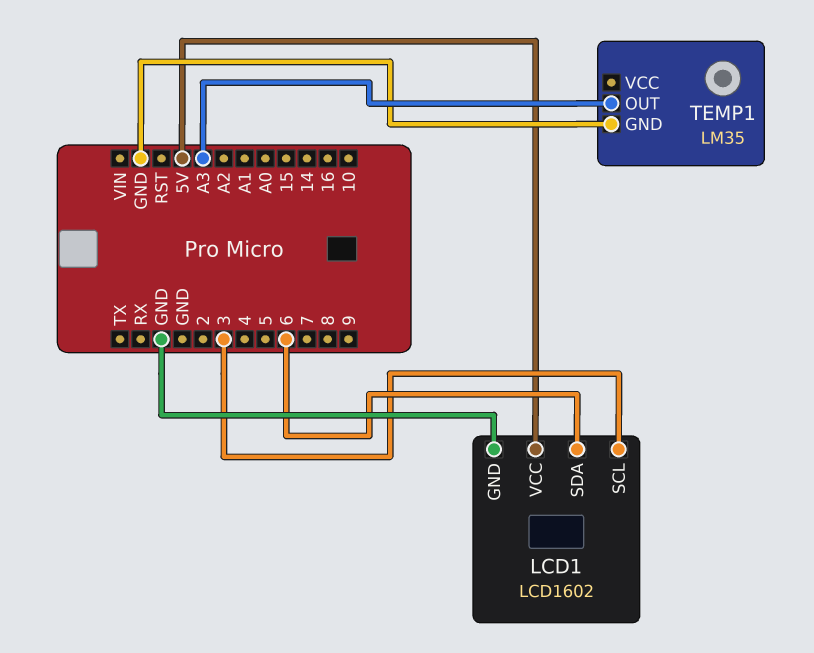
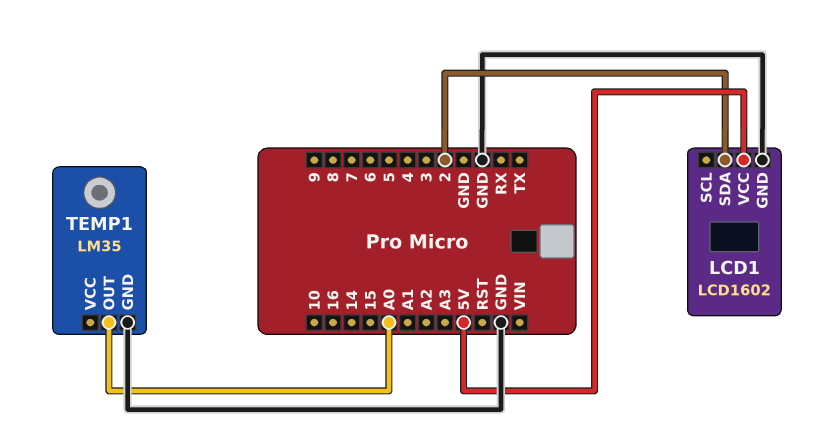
LCD1 pin SCL: 3 -> none
LCD1 pin SDA: 6 -> 2
TEMP1 pin OUT: A3 -> A0

